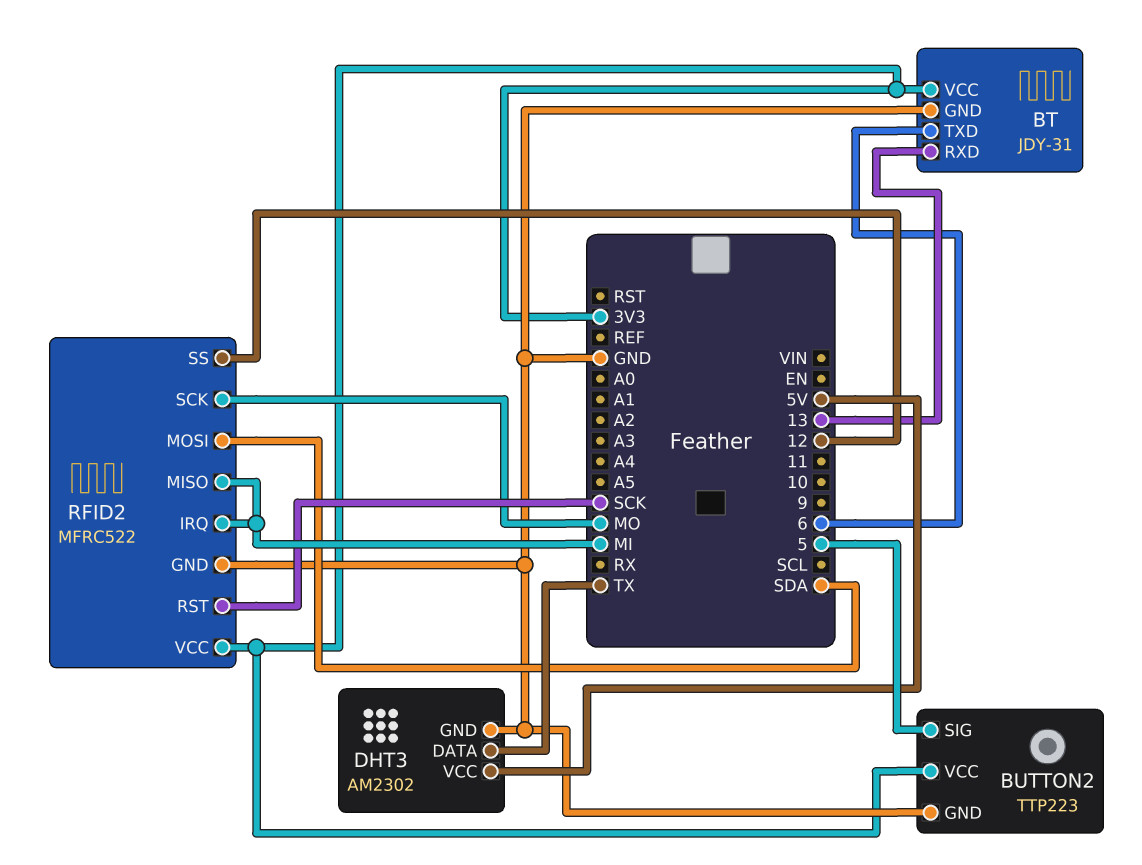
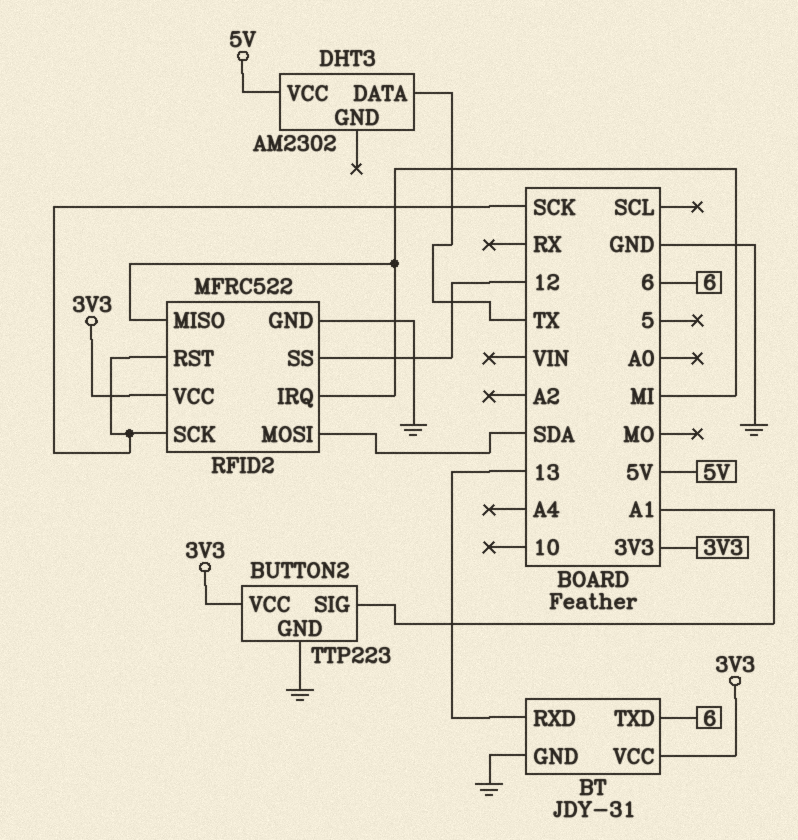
BUTTON2 pin SIG: 5 -> A1
DHT3 pin GND: GND -> none
RFID2 pin SCK: MO -> SCK

